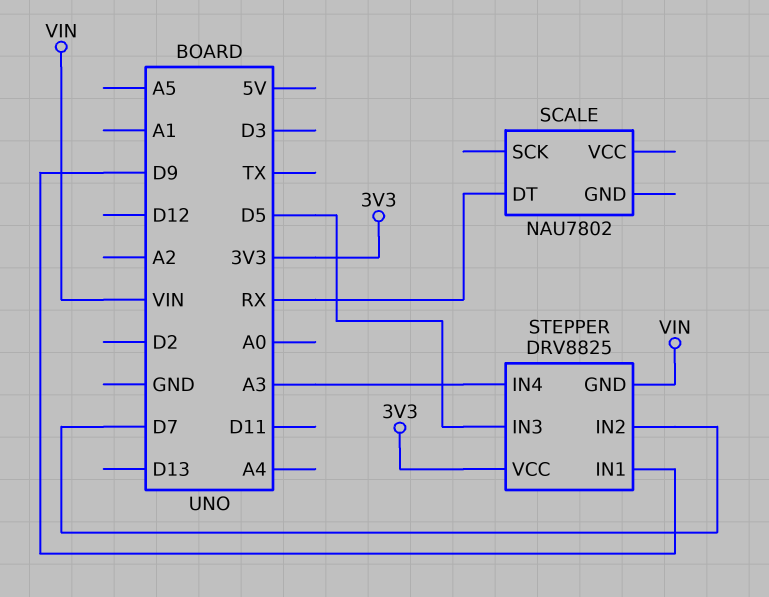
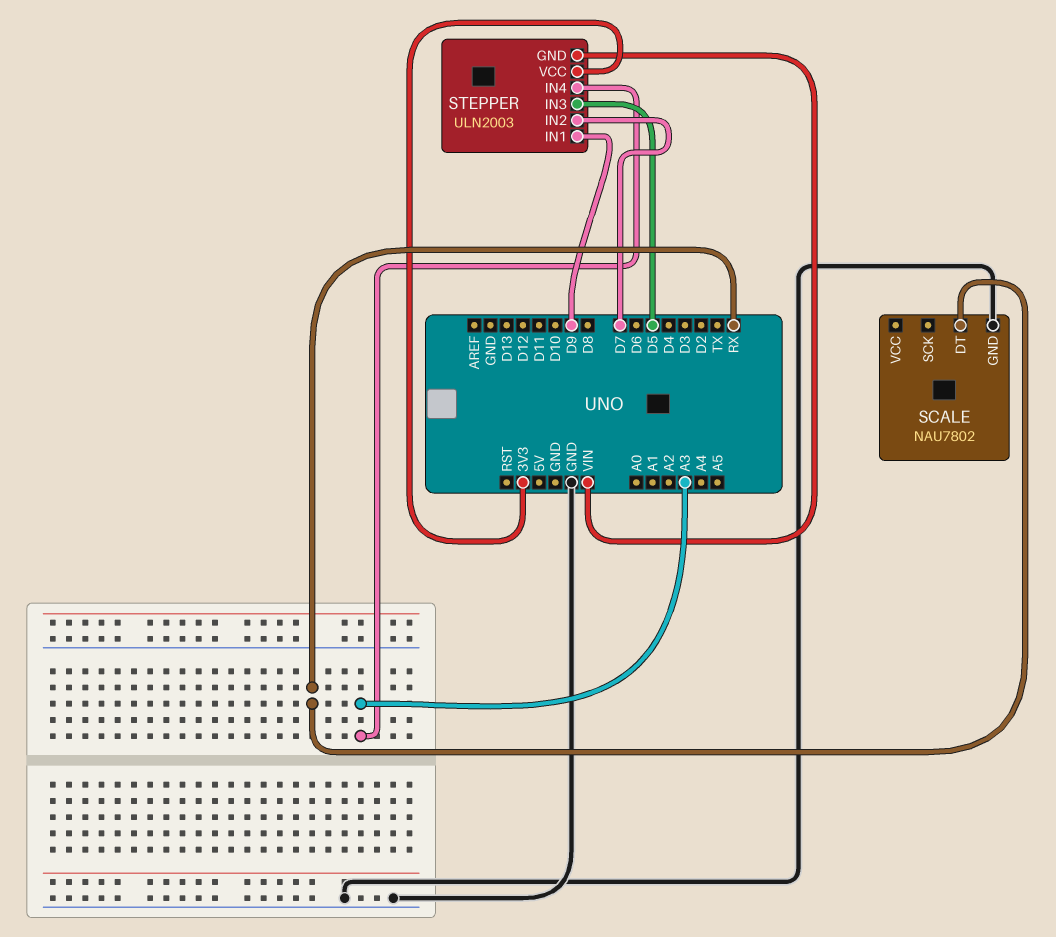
SCALE pin GND: none -> GND
STEPPER: DRV8825 -> ULN2003

